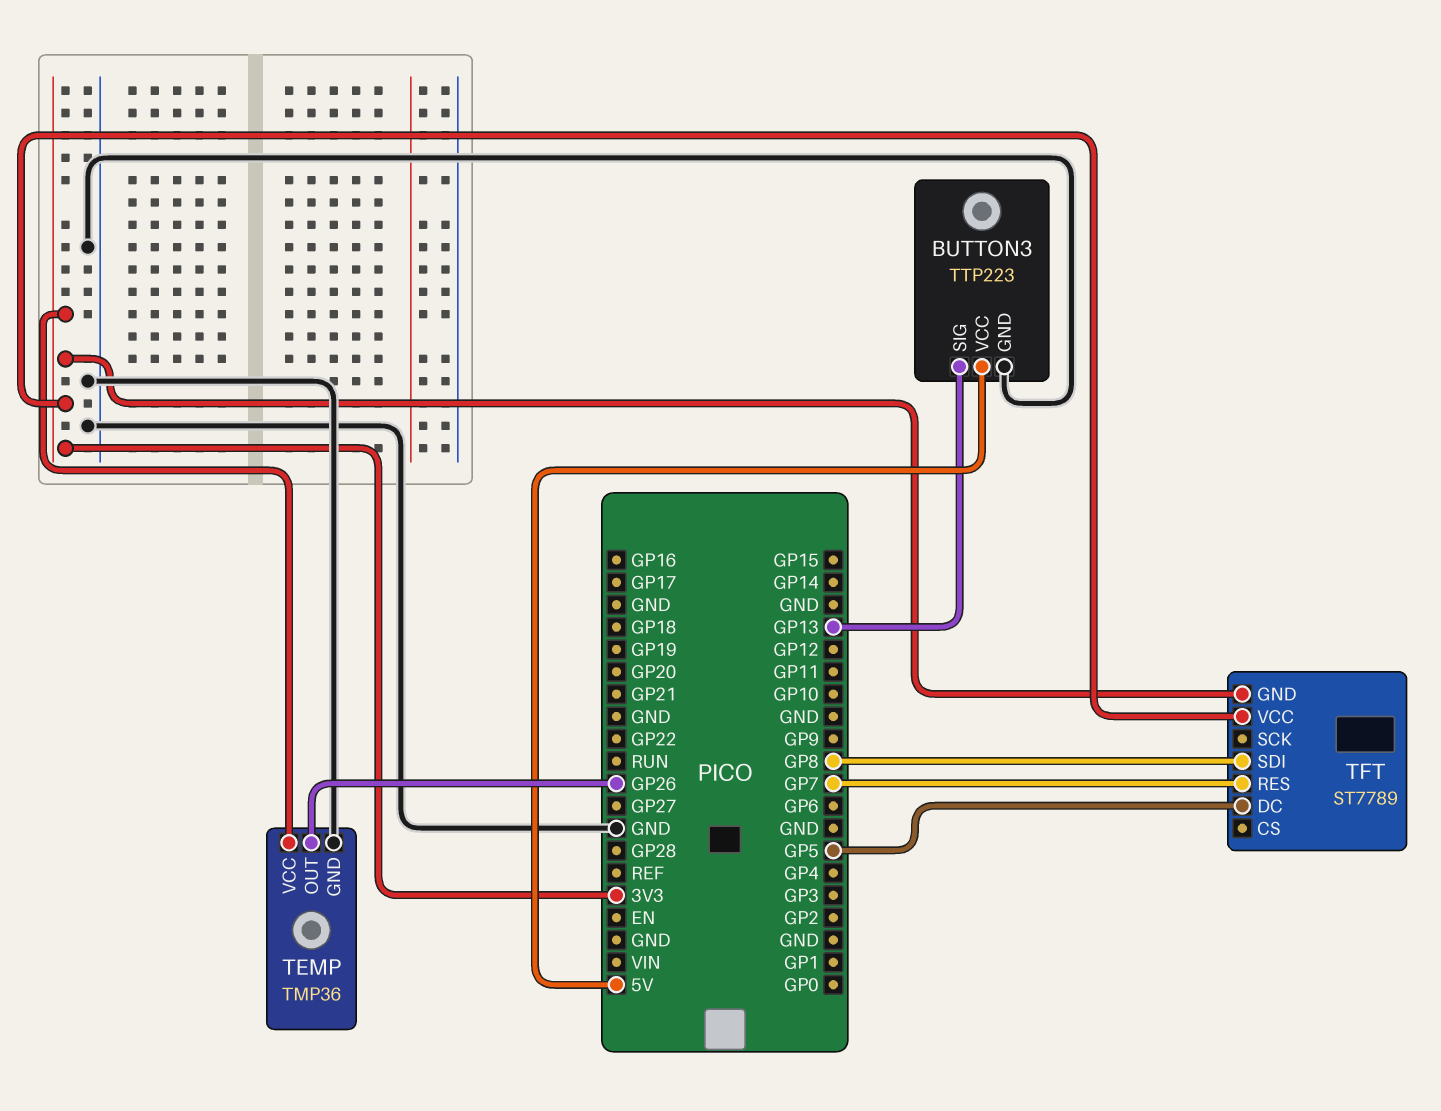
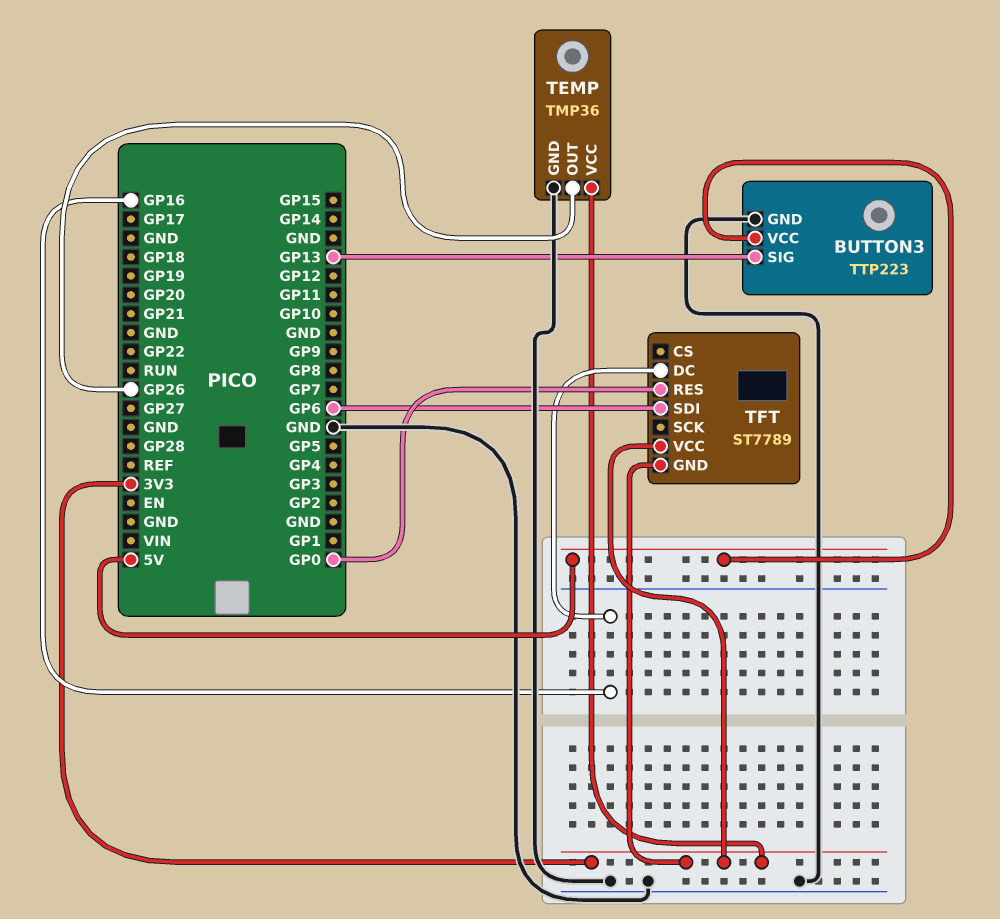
TFT pin DC: GP5 -> GP16
TFT pin RES: GP7 -> GP0
TFT pin SDI: GP8 -> GP6

